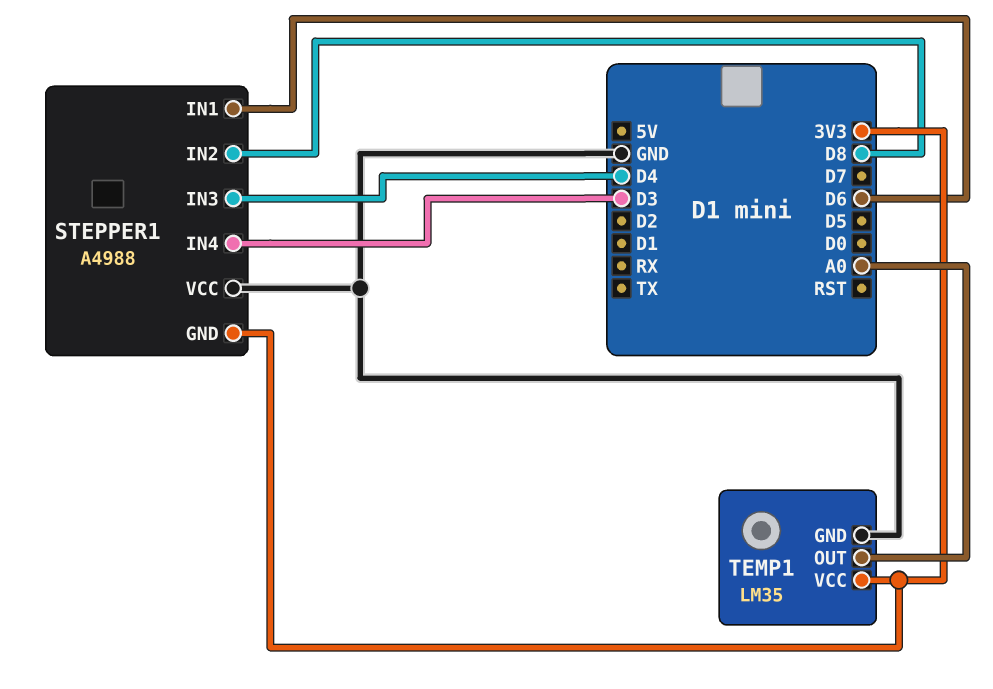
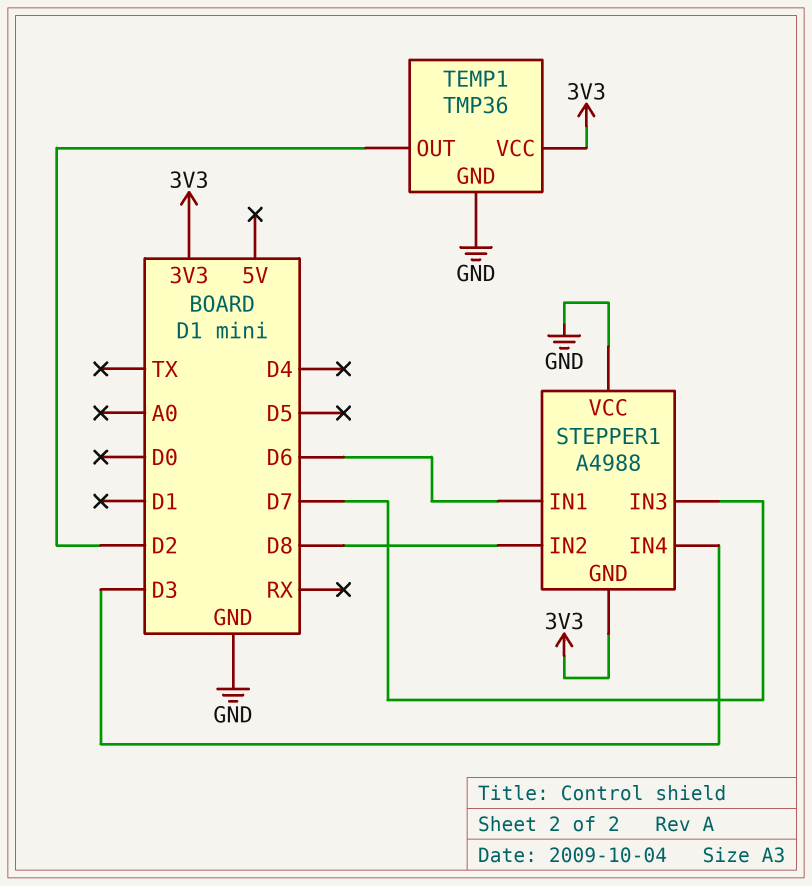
STEPPER1 pin IN3: D4 -> D7
TEMP1: LM35 -> TMP36
TEMP1 pin OUT: A0 -> D2

